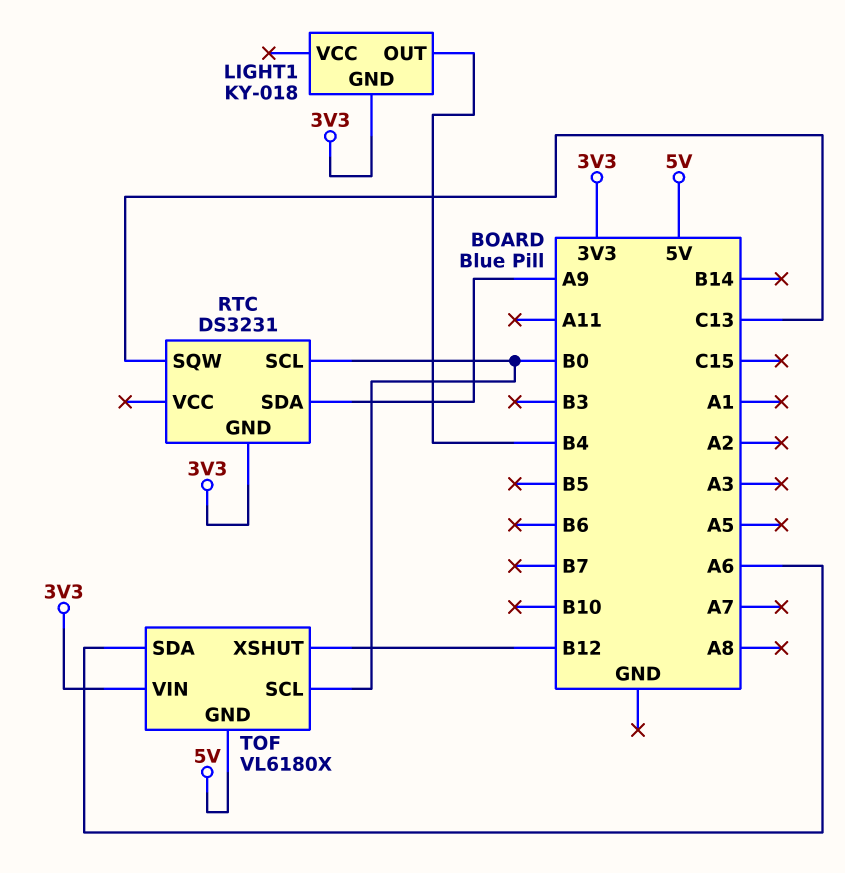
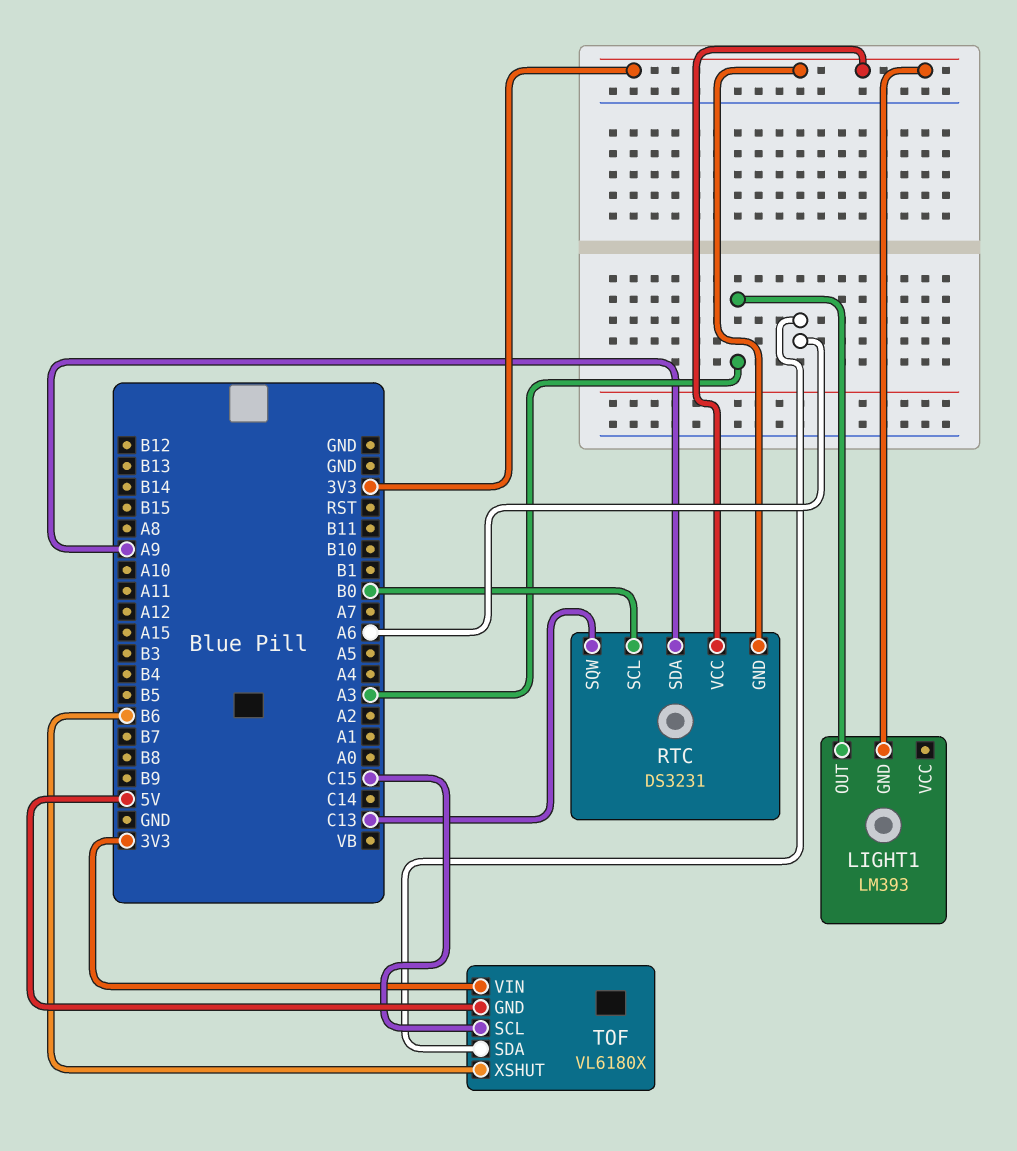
LIGHT1: KY-018 -> LM393
LIGHT1 pin OUT: B4 -> A3
RTC pin VCC: none -> 3V3
TOF pin SCL: B0 -> C15
TOF pin XSHUT: B12 -> B6

